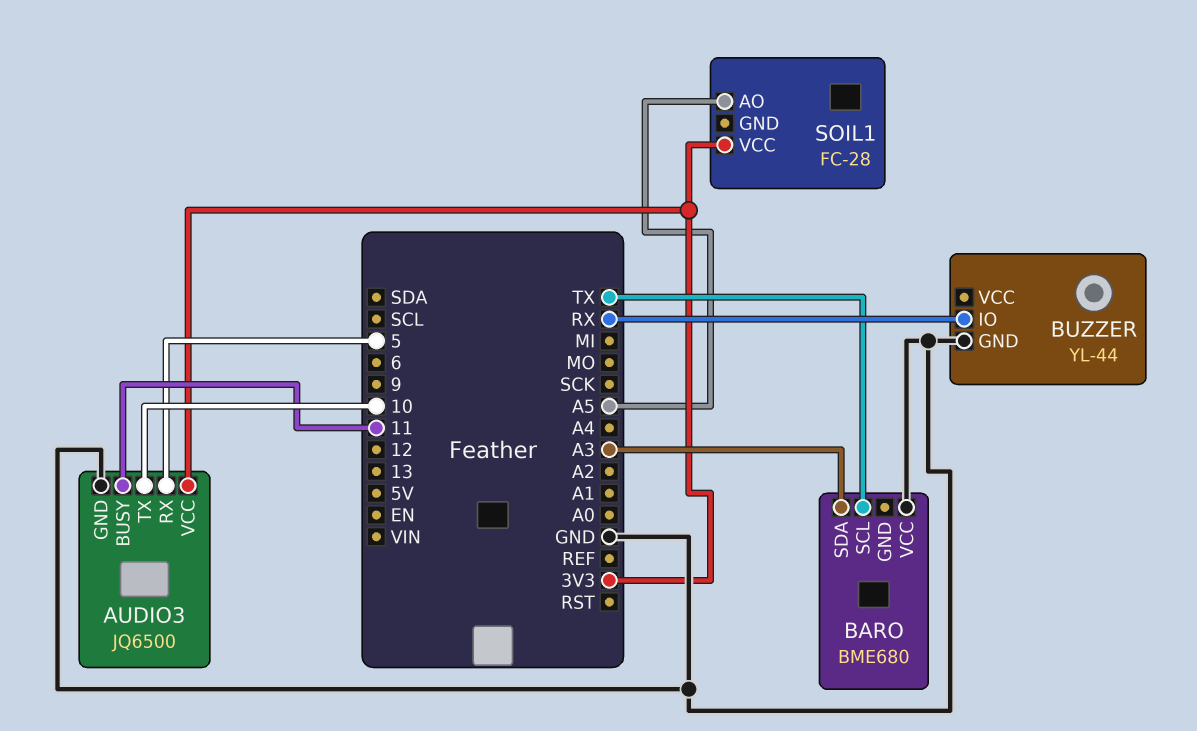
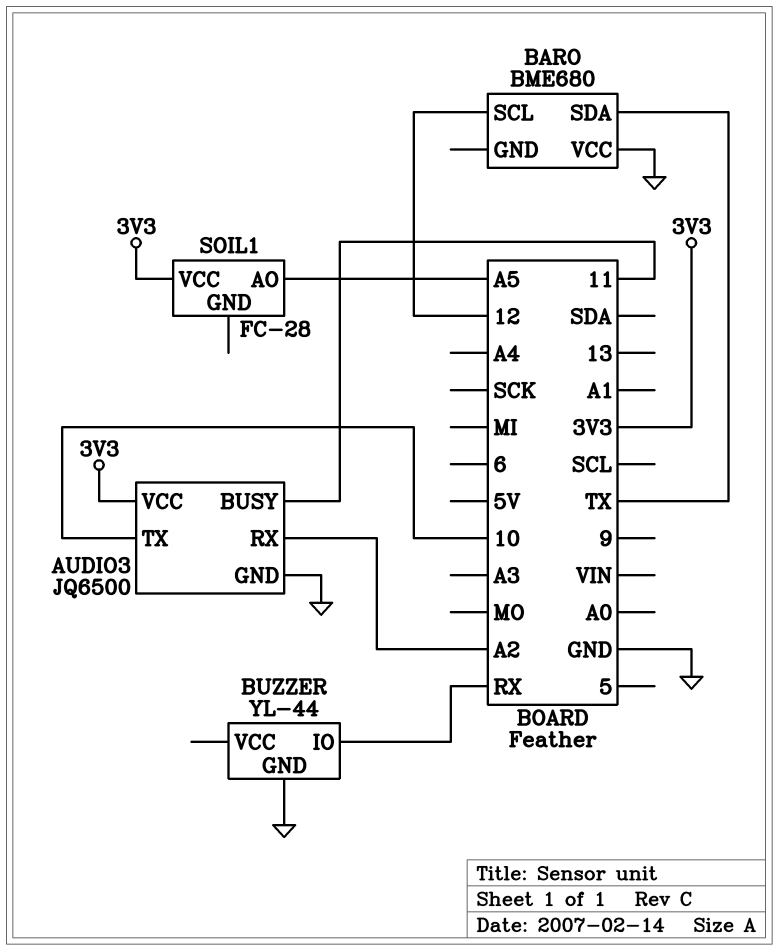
AUDIO3 pin RX: 5 -> A2
BARO pin SCL: TX -> 12
BARO pin SDA: A3 -> TX

